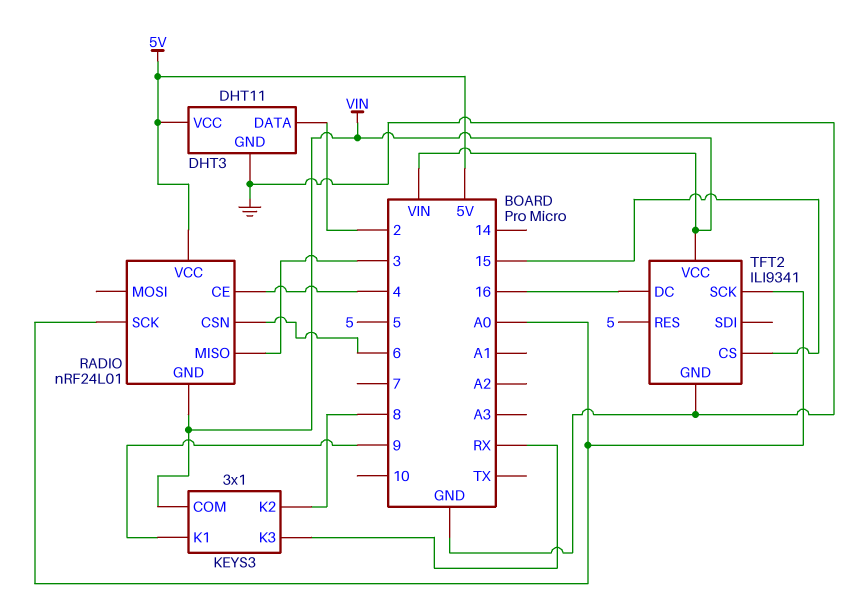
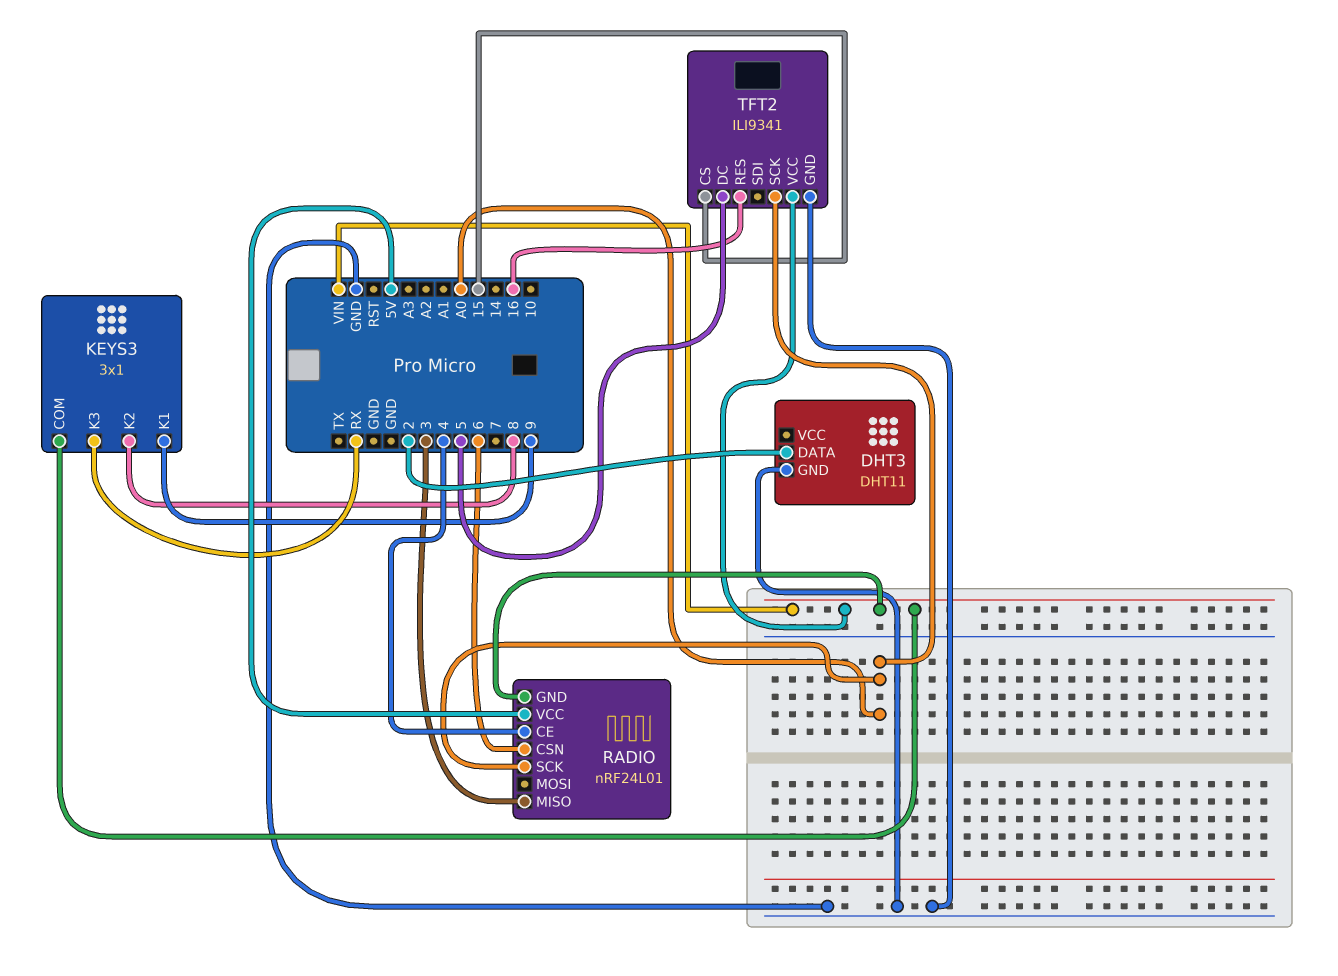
DHT3 pin VCC: 5V -> none
TFT2 pin DC: 16 -> 5
TFT2 pin RES: 5 -> 16

